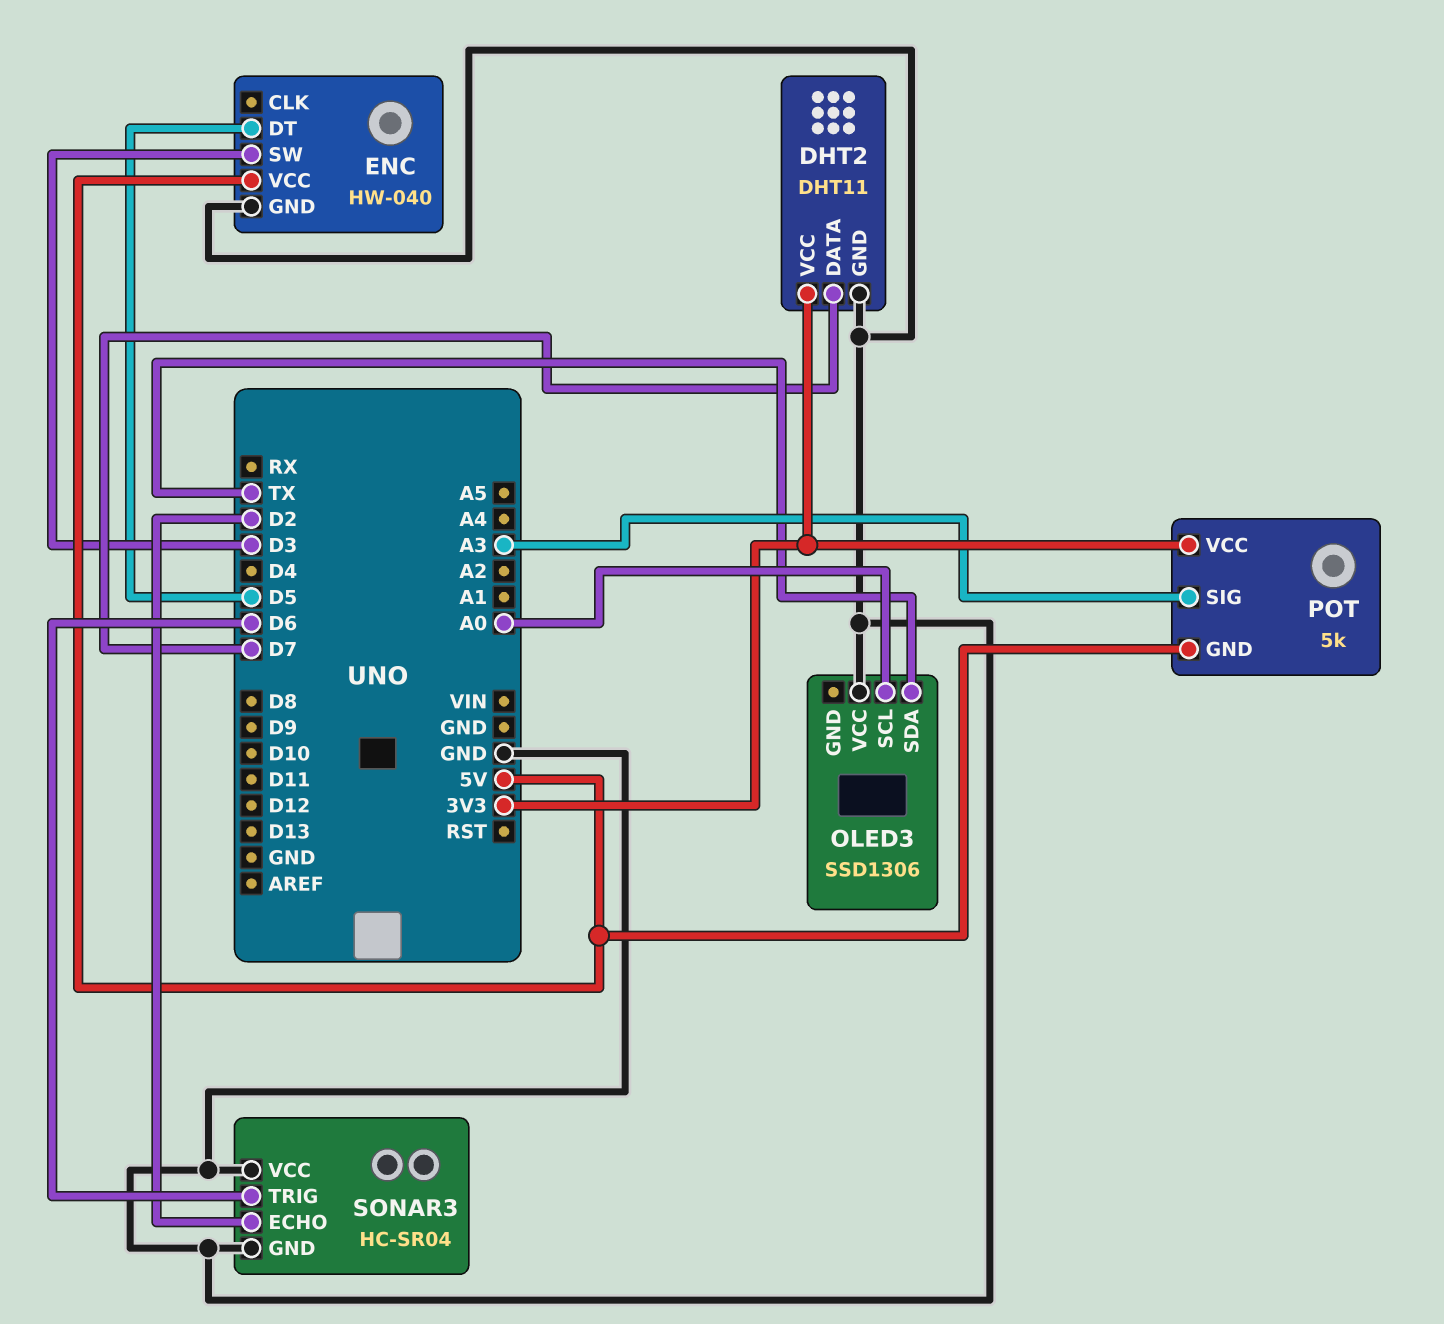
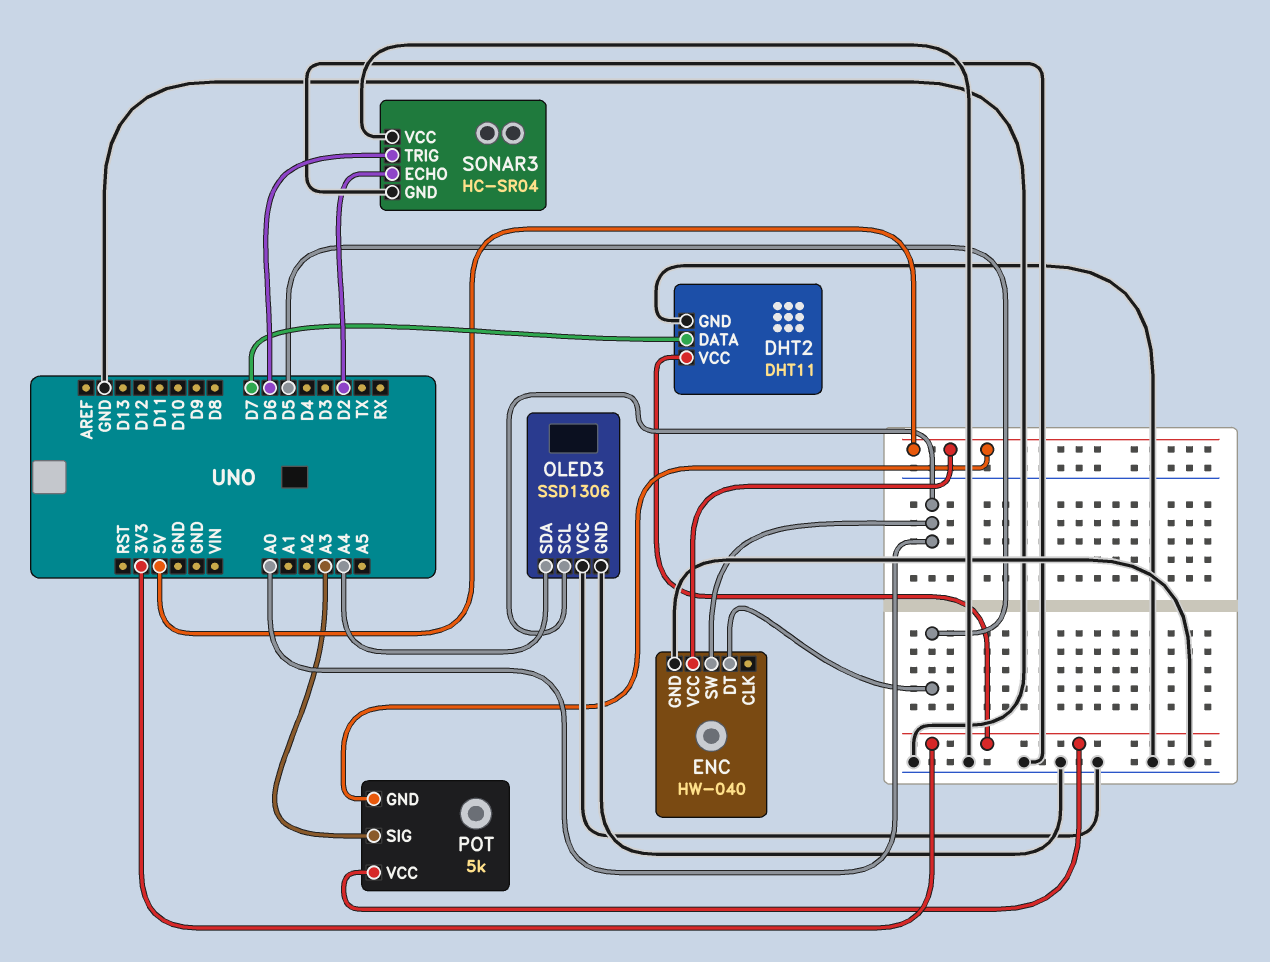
ENC pin SW: D3 -> A0
OLED3 pin GND: none -> GND
OLED3 pin SDA: TX -> A4

